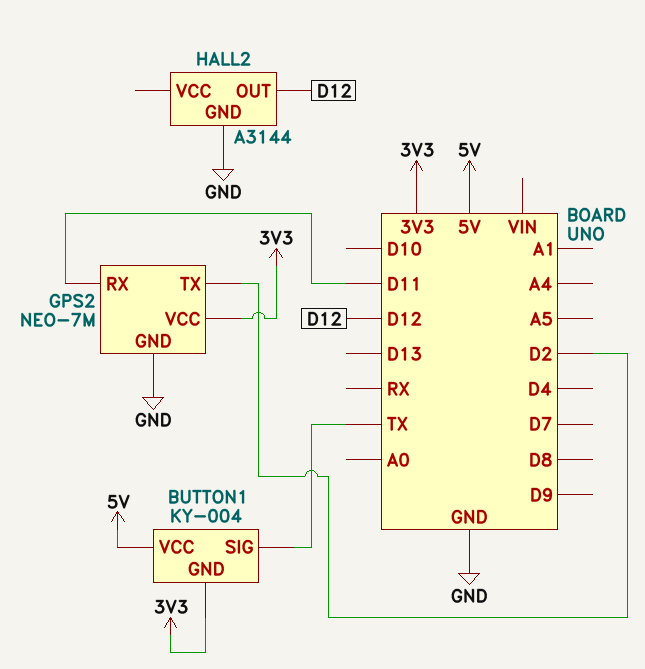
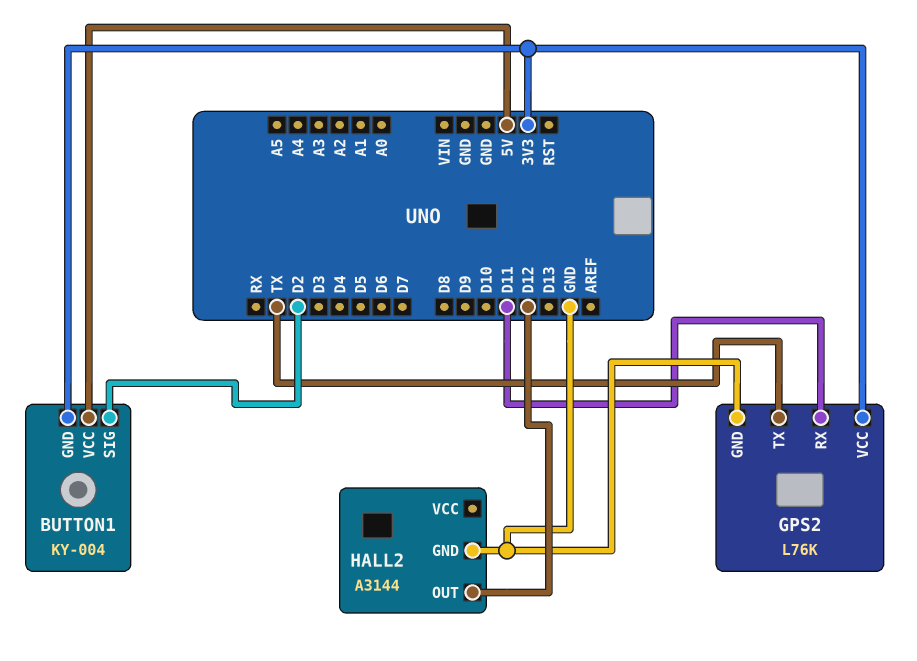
BUTTON1 pin SIG: TX -> D2
GPS2: NEO-7M -> L76K
GPS2 pin TX: D2 -> TX

